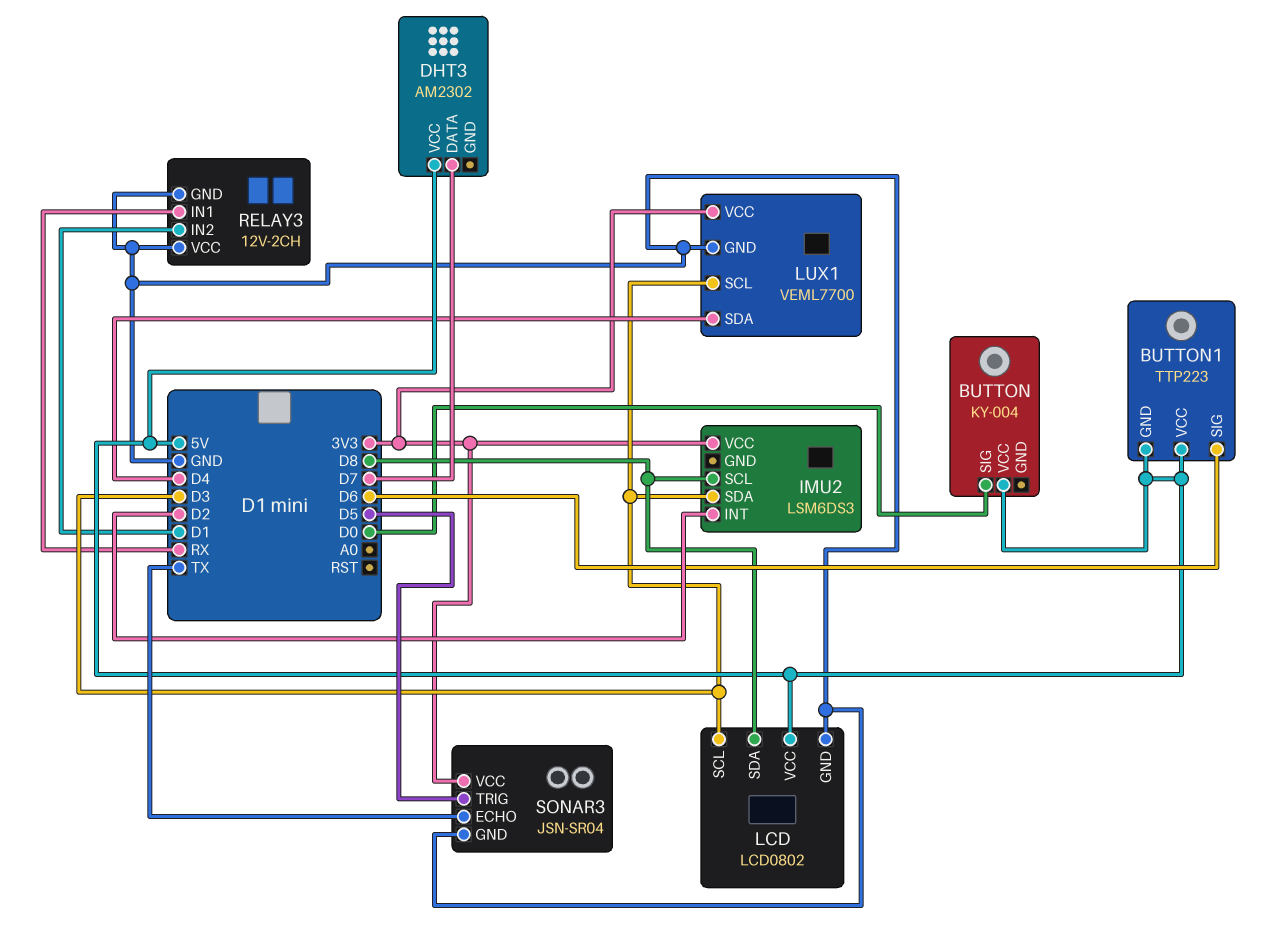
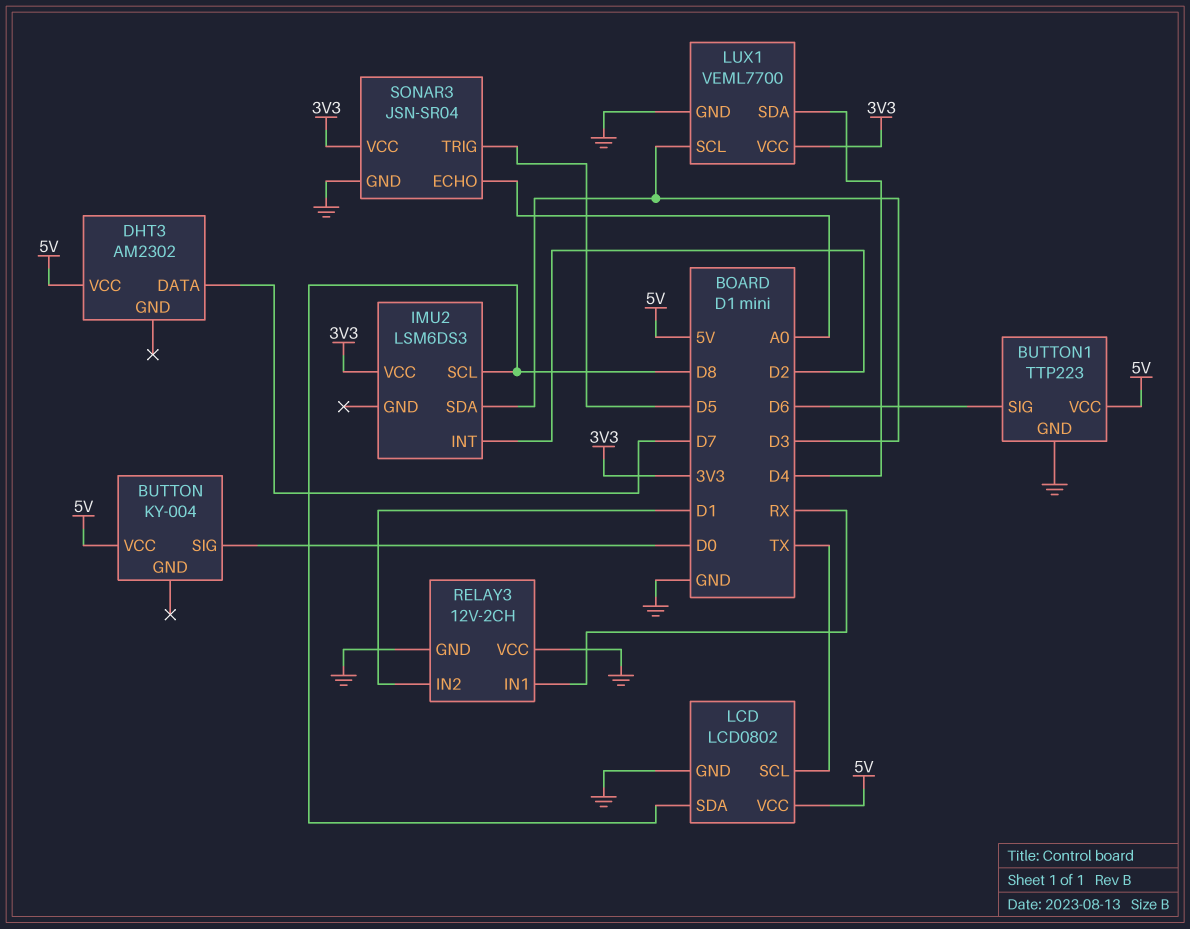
BUTTON1 pin GND: 5V -> GND
LCD pin SCL: D3 -> TX
SONAR3 pin ECHO: TX -> A0

